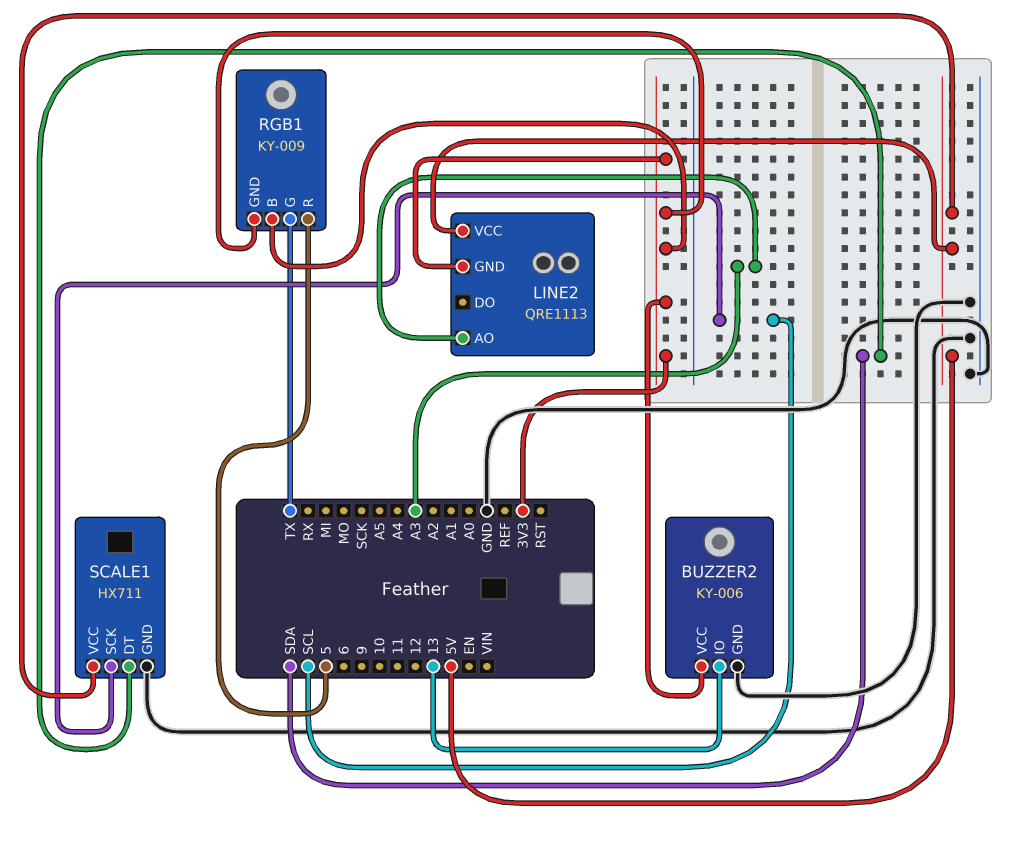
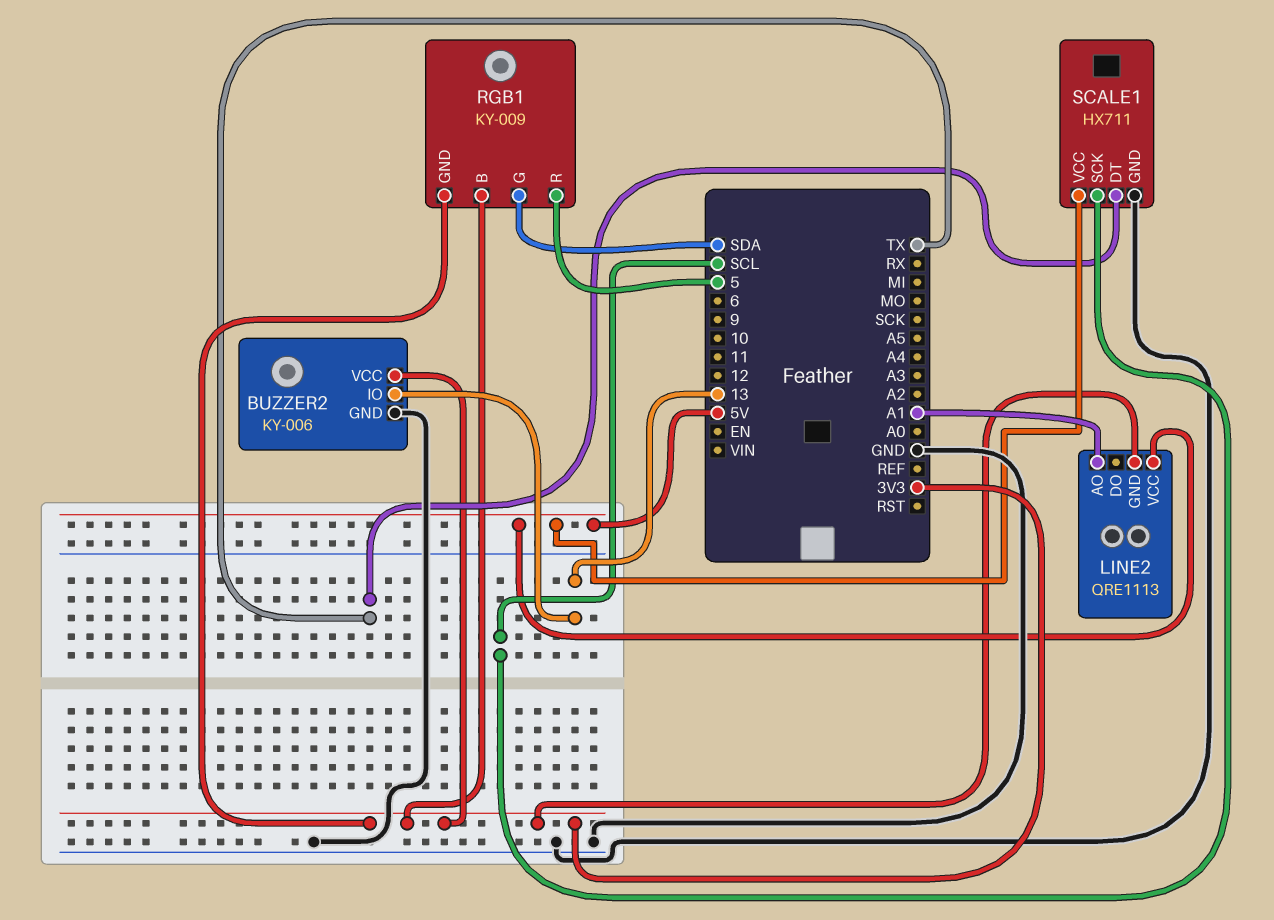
LINE2 pin AO: A3 -> A1
RGB1 pin G: TX -> SDA
SCALE1 pin DT: SDA -> TX

